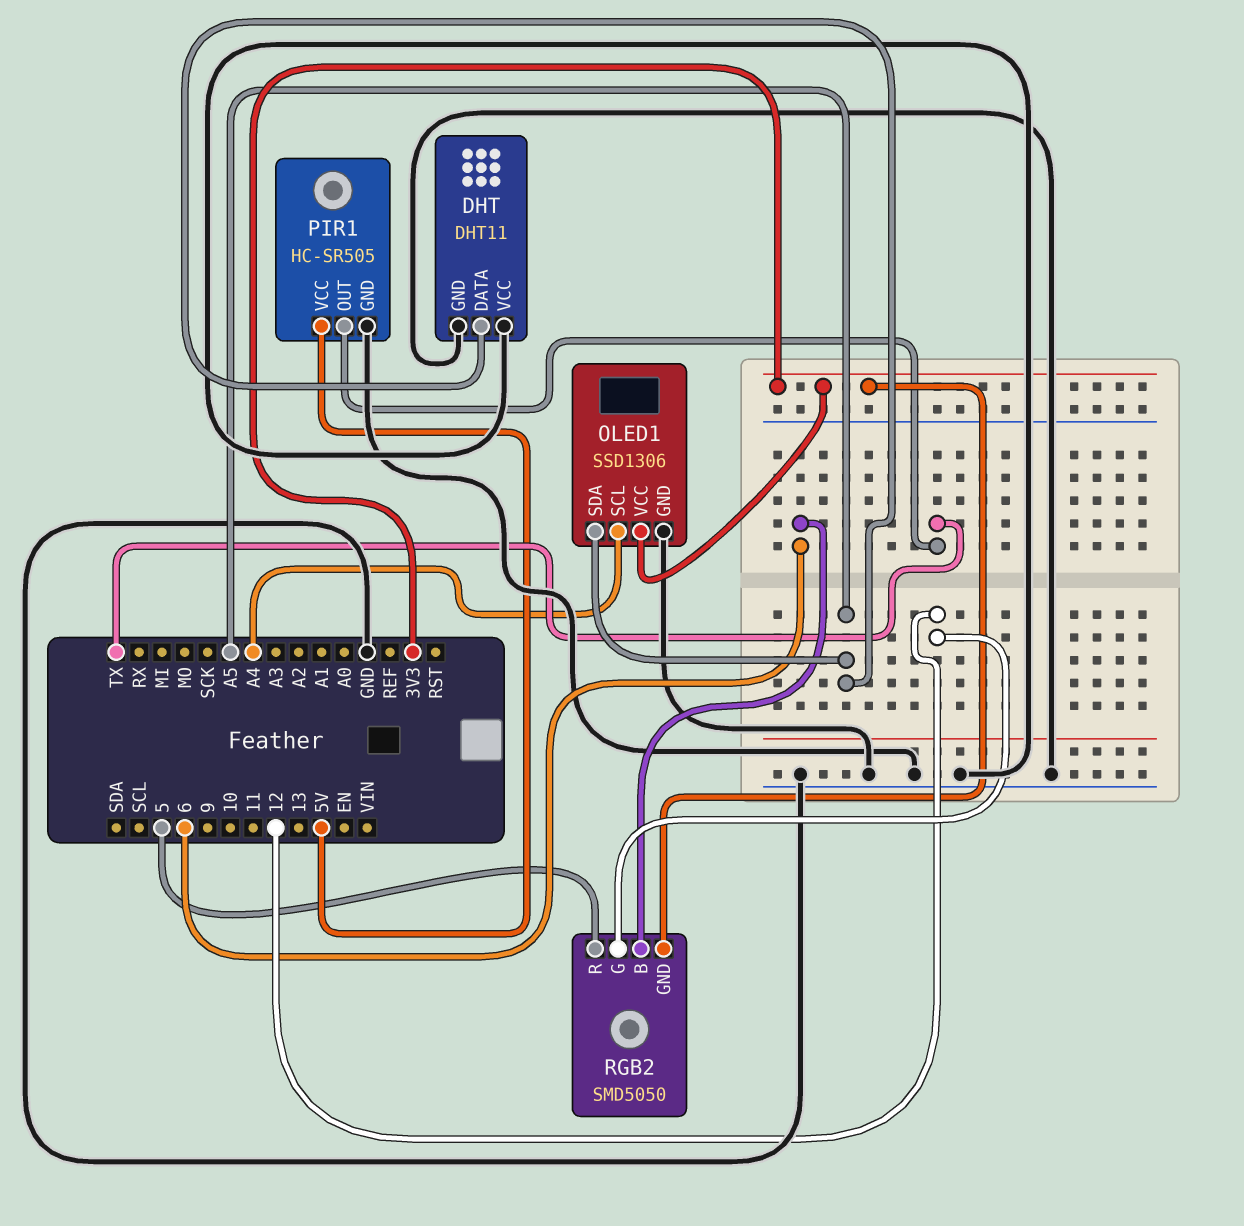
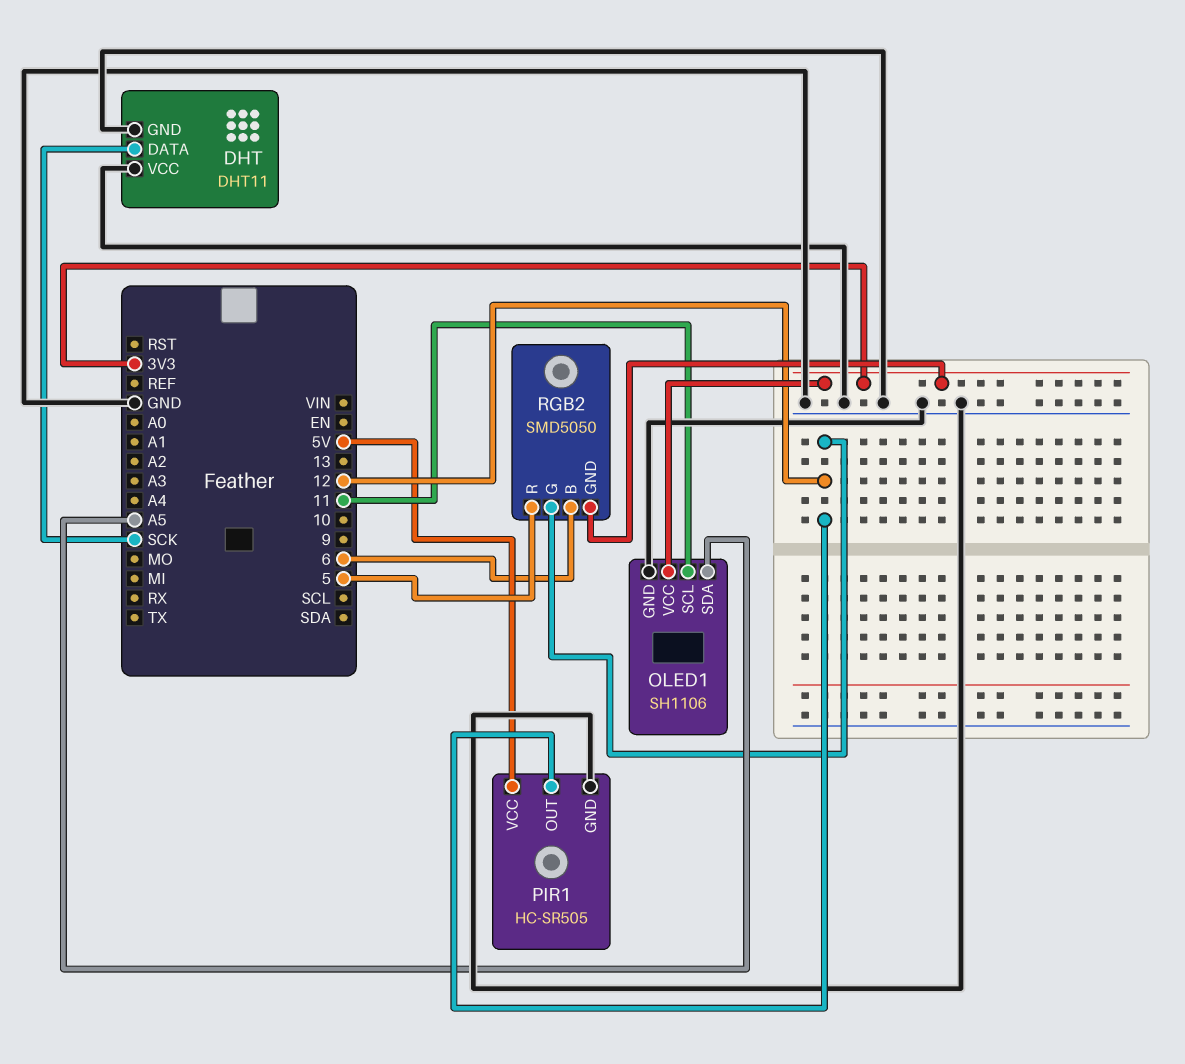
DHT pin DATA: A5 -> SCK
OLED1: SSD1306 -> SH1106
OLED1 pin SCL: A4 -> 11
PIR1 pin OUT: TX -> 12

